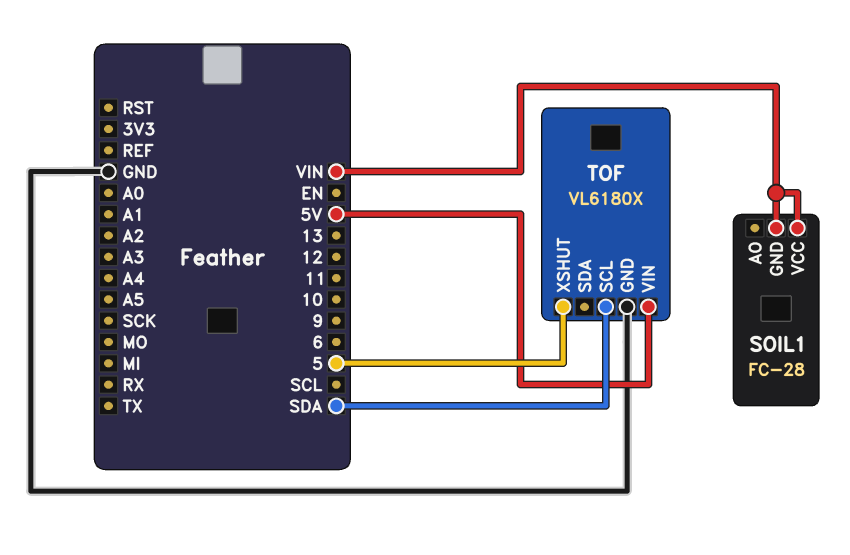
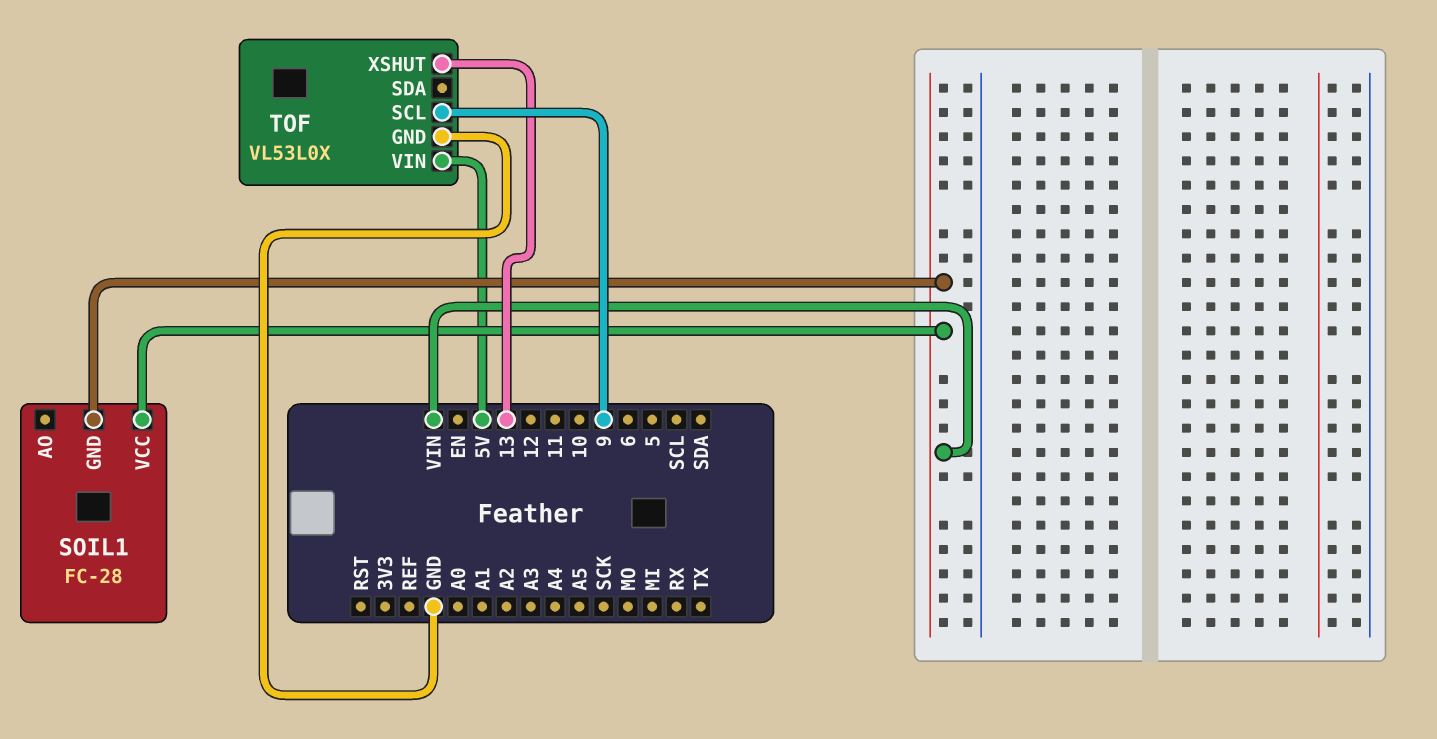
TOF: VL6180X -> VL53L0X
TOF pin SCL: SDA -> 9
TOF pin XSHUT: 5 -> 13

